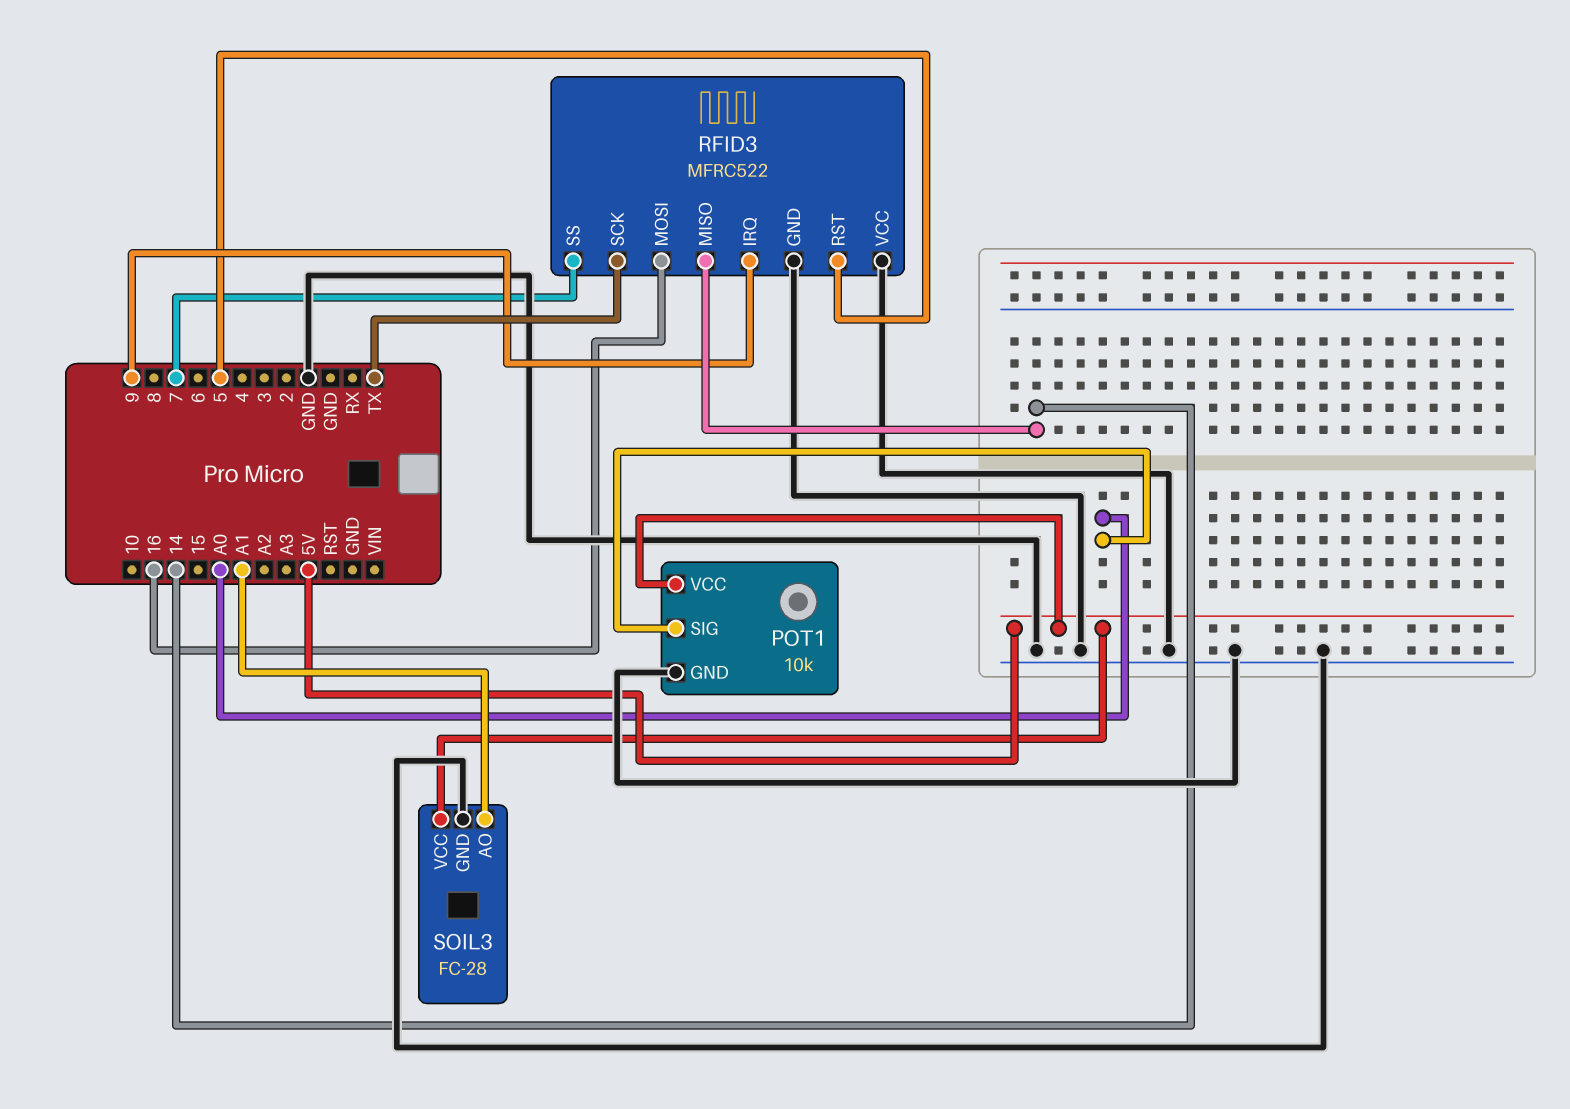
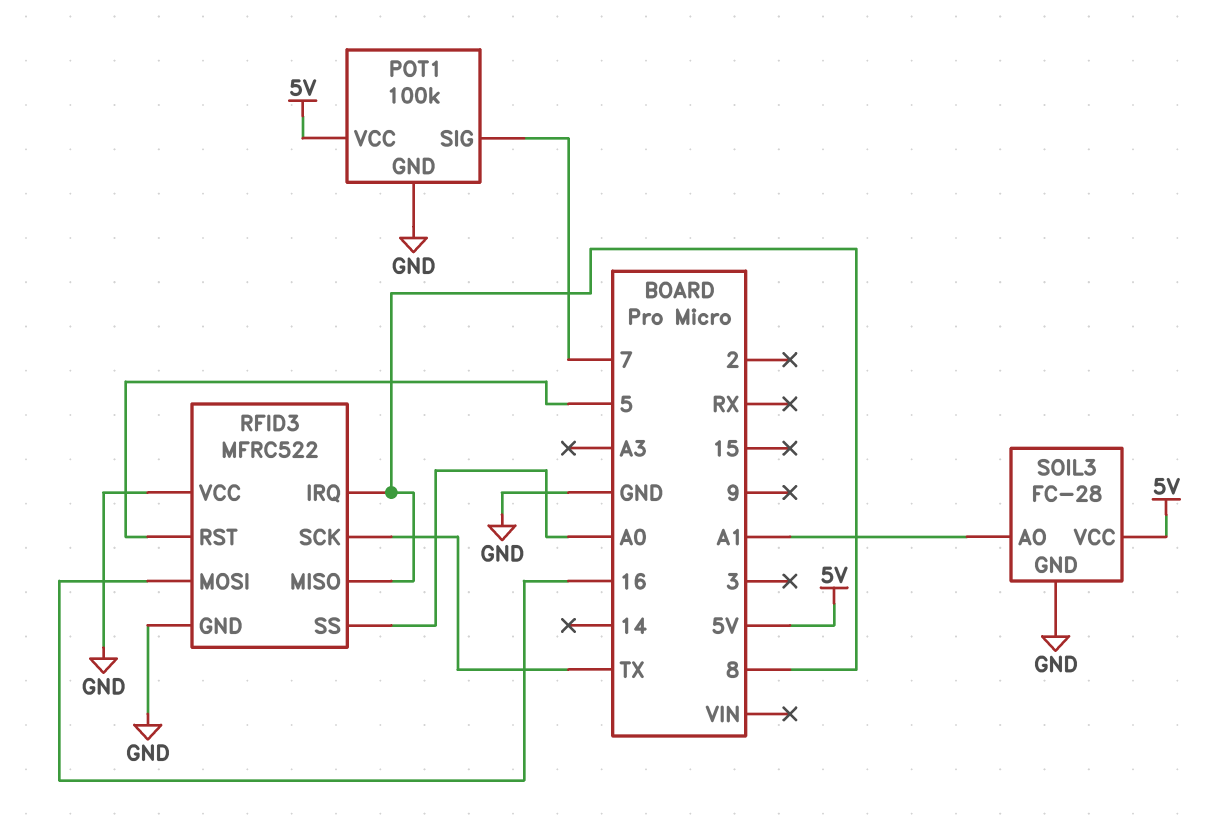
POT1: 10k -> 100k
POT1 pin SIG: A0 -> 7
RFID3 pin IRQ: 9 -> 8
RFID3 pin MISO: 14 -> 8
RFID3 pin SS: 7 -> A0

